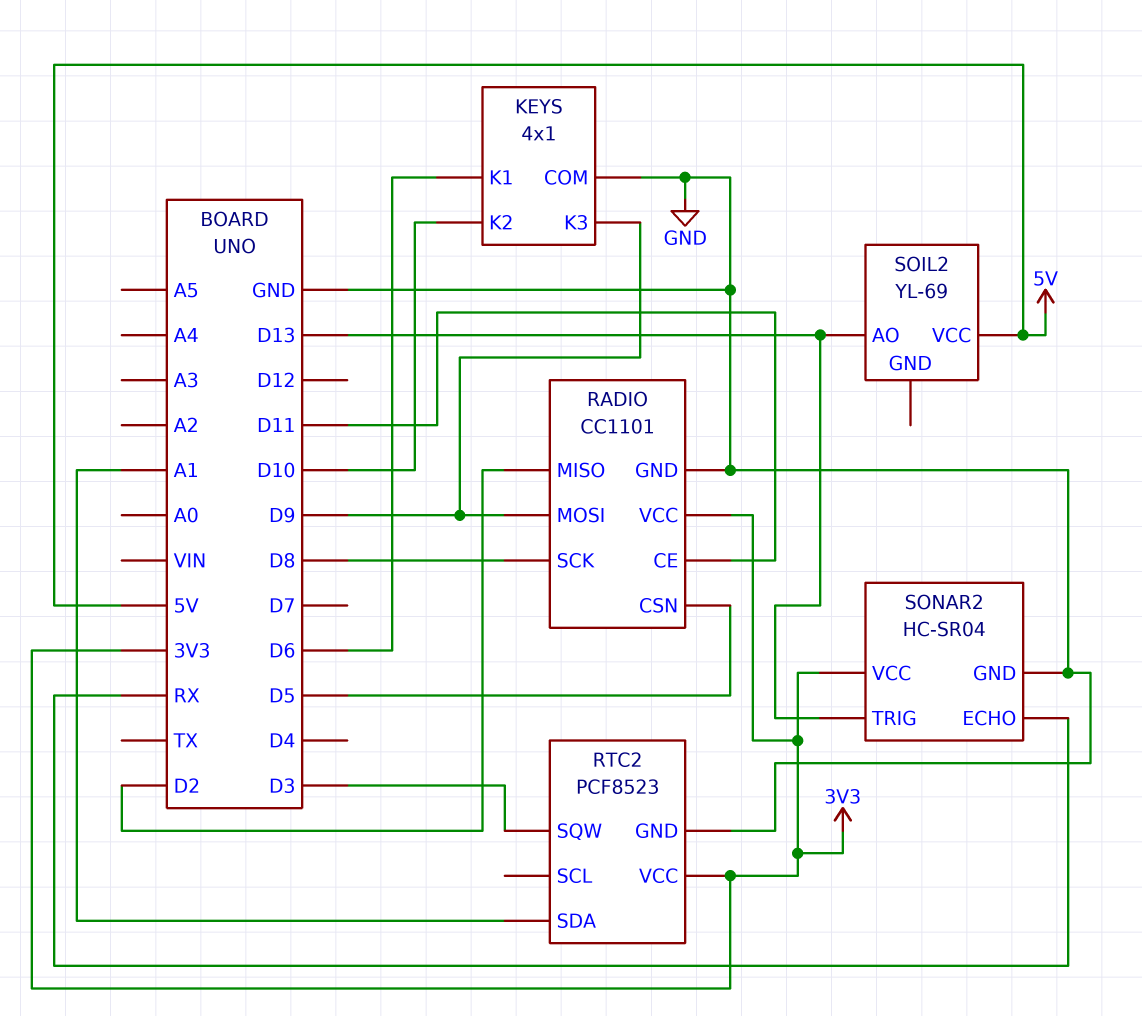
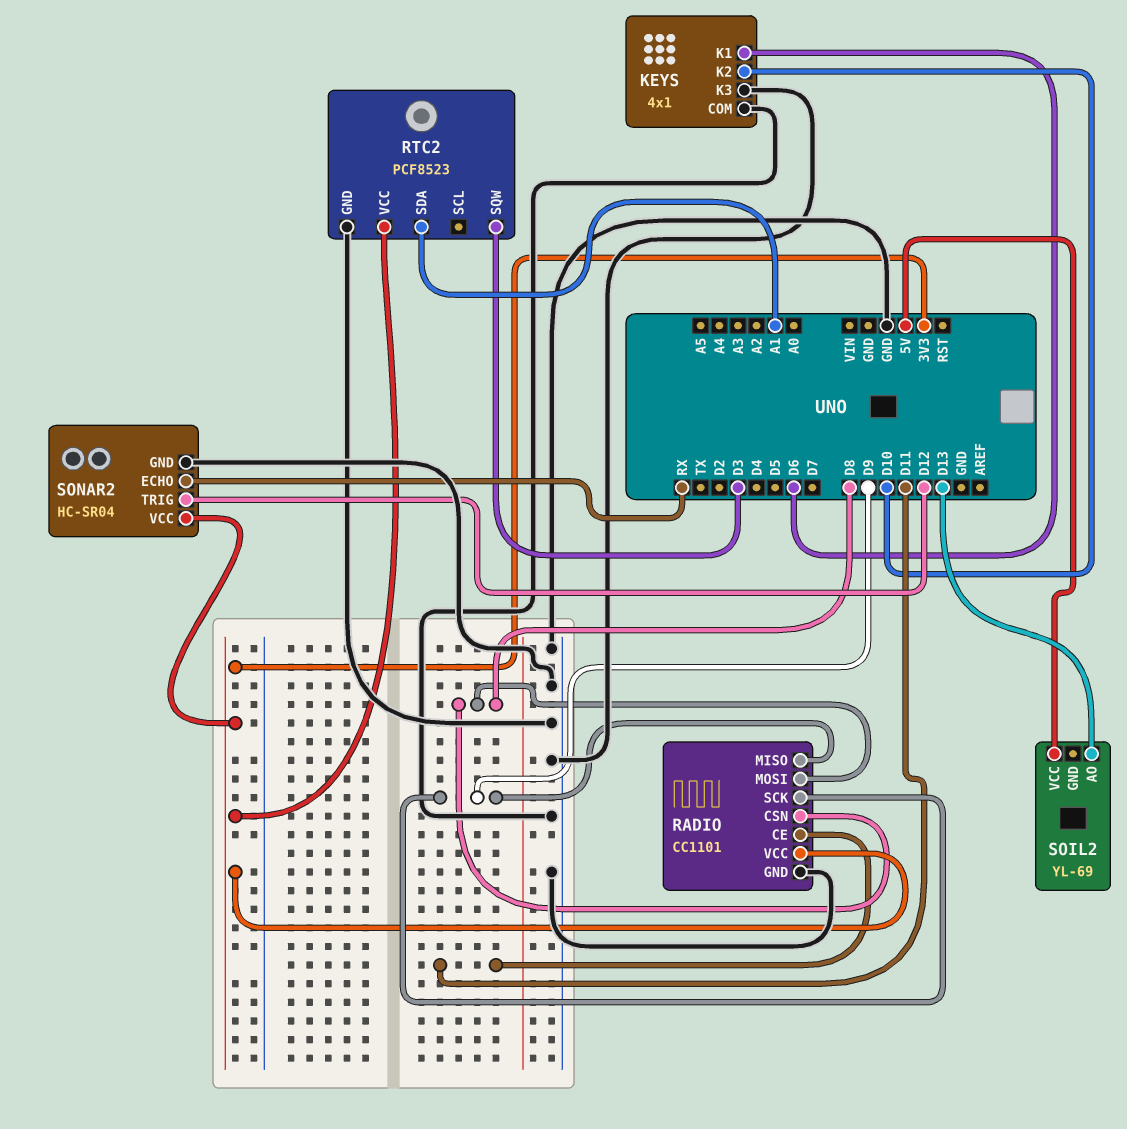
KEYS pin K3: D9 -> GND
RADIO pin CSN: D5 -> D8
RADIO pin MISO: D2 -> D9
RADIO pin MOSI: D9 -> D8
RADIO pin SCK: D8 -> D9
SONAR2 pin TRIG: D13 -> D12

